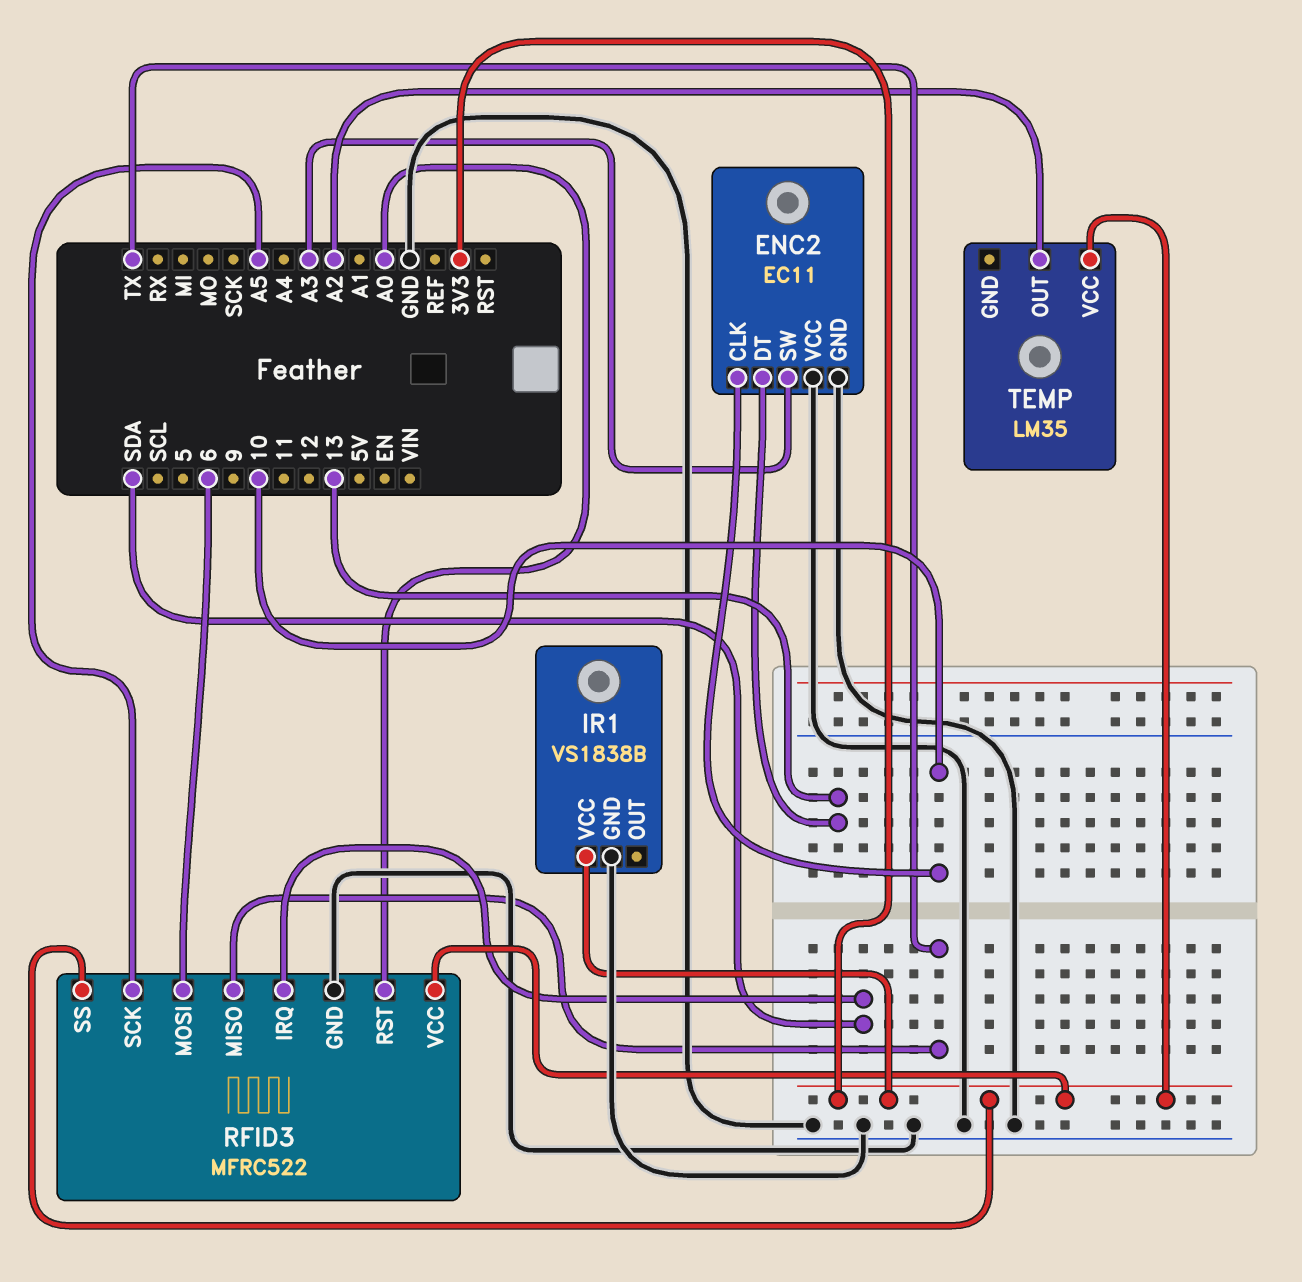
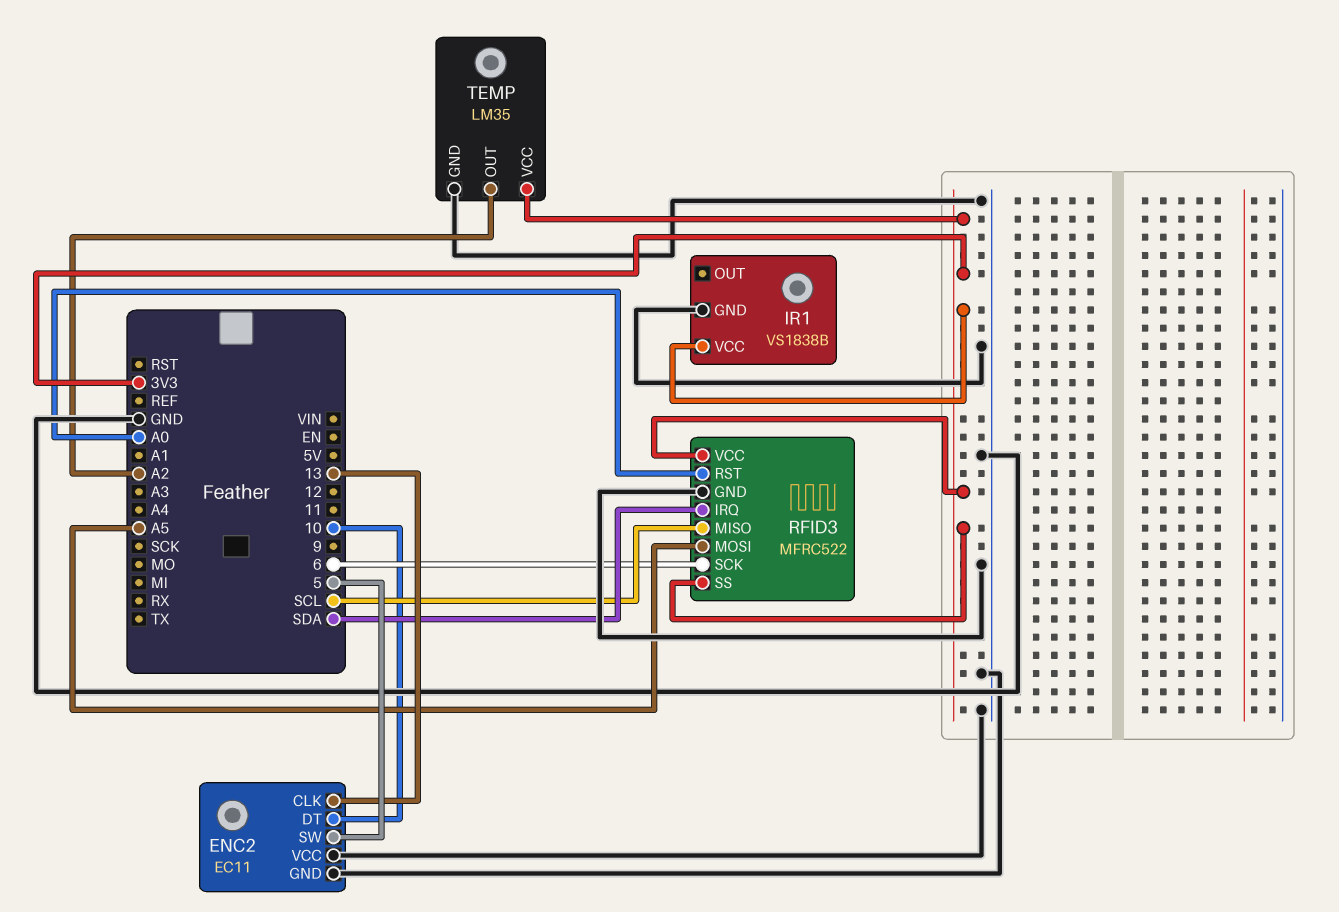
ENC2 pin CLK: 10 -> 13
ENC2 pin DT: 13 -> 10
ENC2 pin SW: A3 -> 5
RFID3 pin MISO: TX -> SCL
RFID3 pin MOSI: 6 -> A5
RFID3 pin SCK: A5 -> 6
TEMP pin GND: none -> GND

